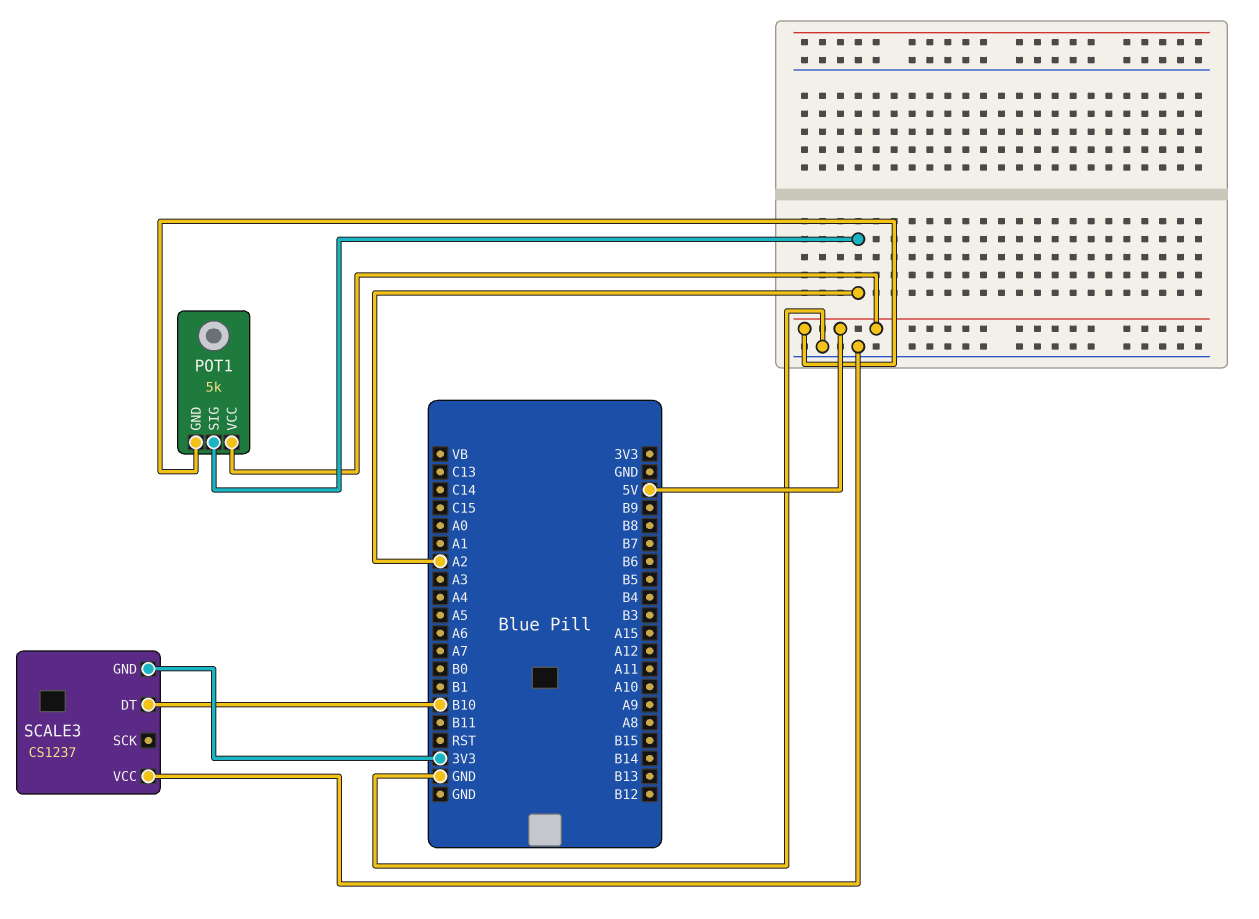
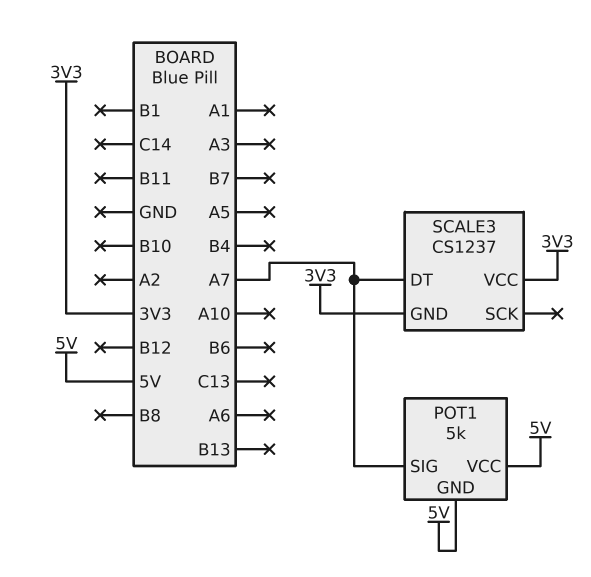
POT1 pin SIG: A2 -> A7
SCALE3 pin DT: B10 -> A7
SCALE3 pin VCC: GND -> 3V3

